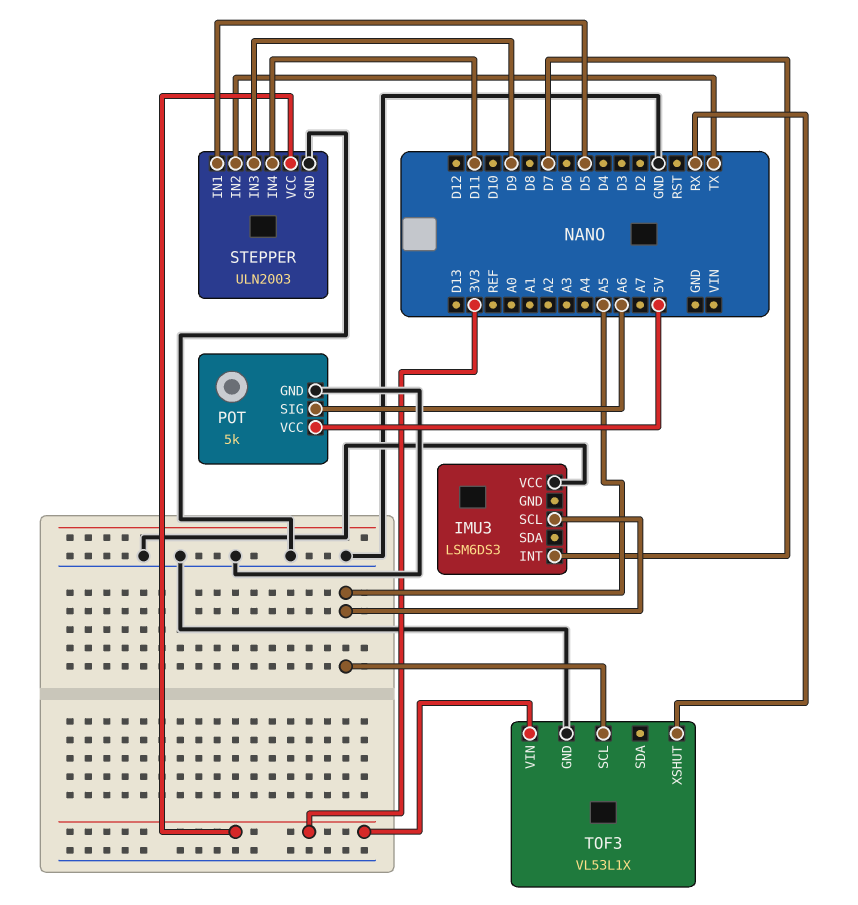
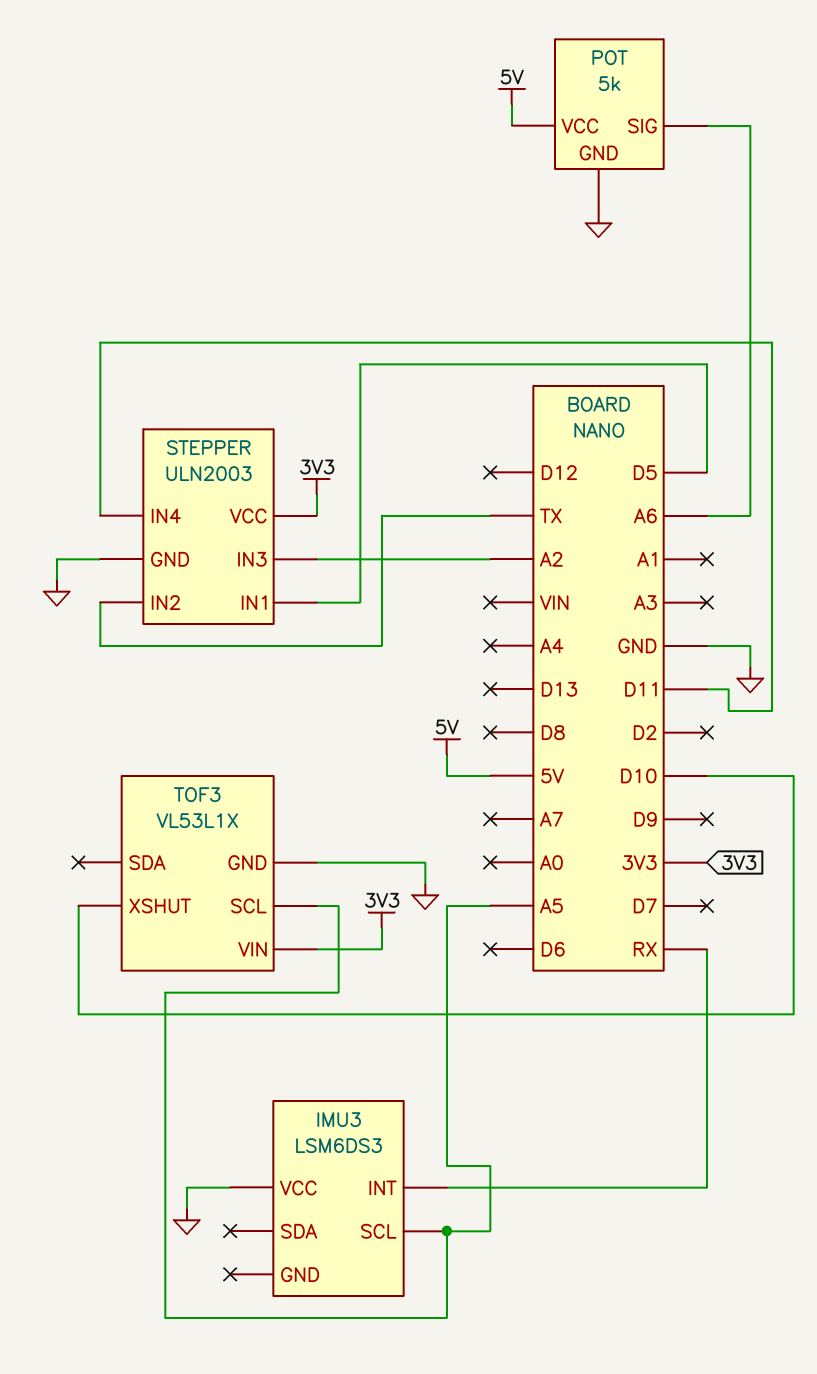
IMU3 pin INT: D7 -> RX
STEPPER pin IN3: D9 -> A2
TOF3 pin XSHUT: RX -> D10

